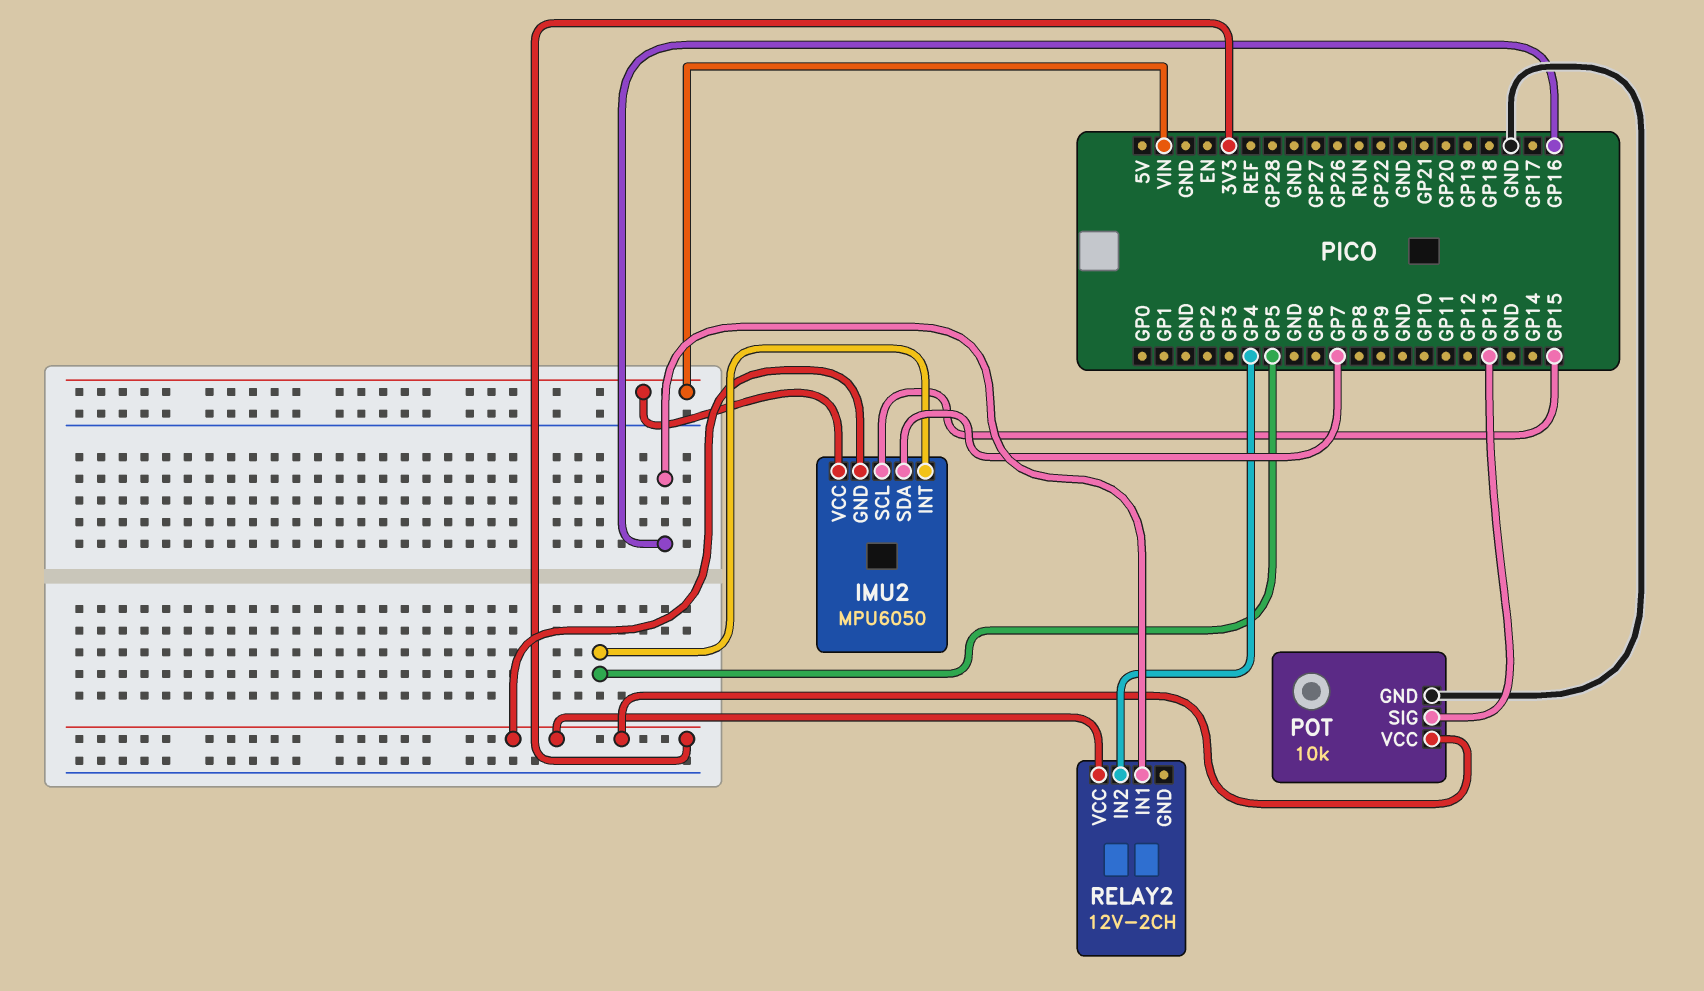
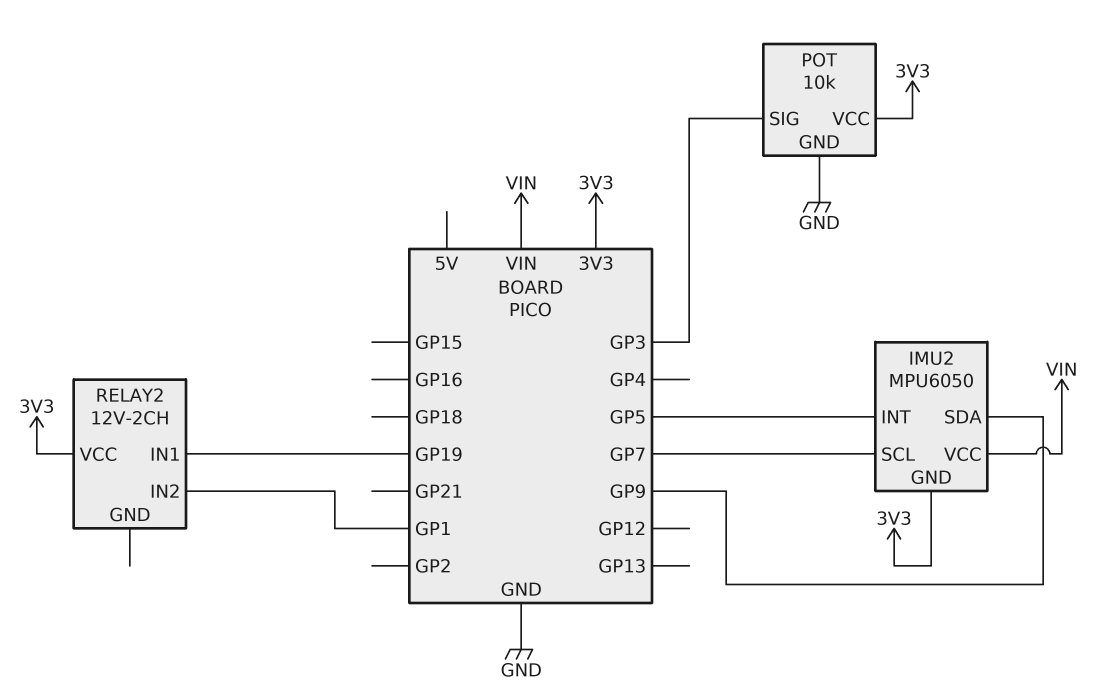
IMU2 pin SCL: GP15 -> GP7
IMU2 pin SDA: GP7 -> GP9
POT pin SIG: GP13 -> GP3
RELAY2 pin IN1: GP16 -> GP19
RELAY2 pin IN2: GP4 -> GP1

